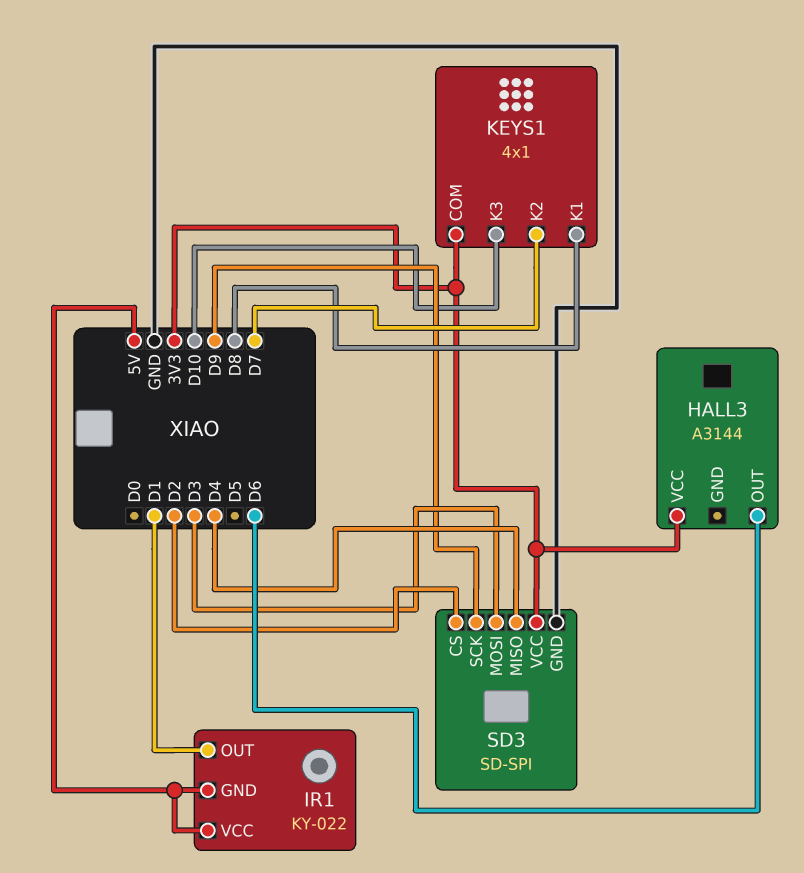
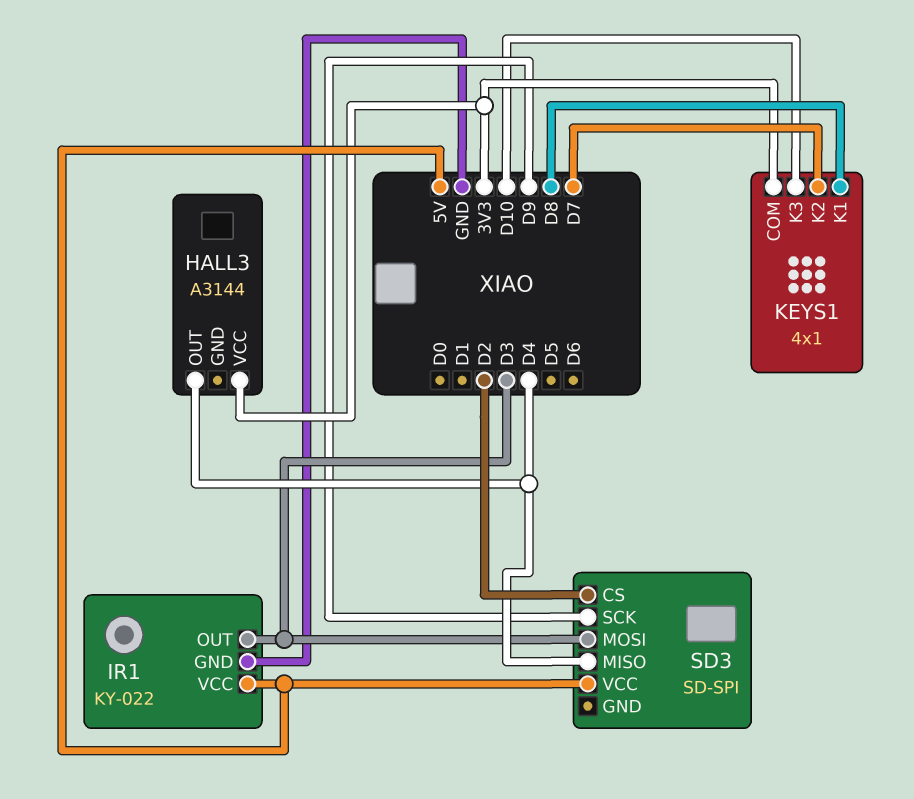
HALL3 pin OUT: D6 -> D4
IR1 pin GND: 5V -> GND
IR1 pin OUT: D1 -> D3
SD3 pin GND: GND -> none
SD3 pin VCC: 3V3 -> 5V

